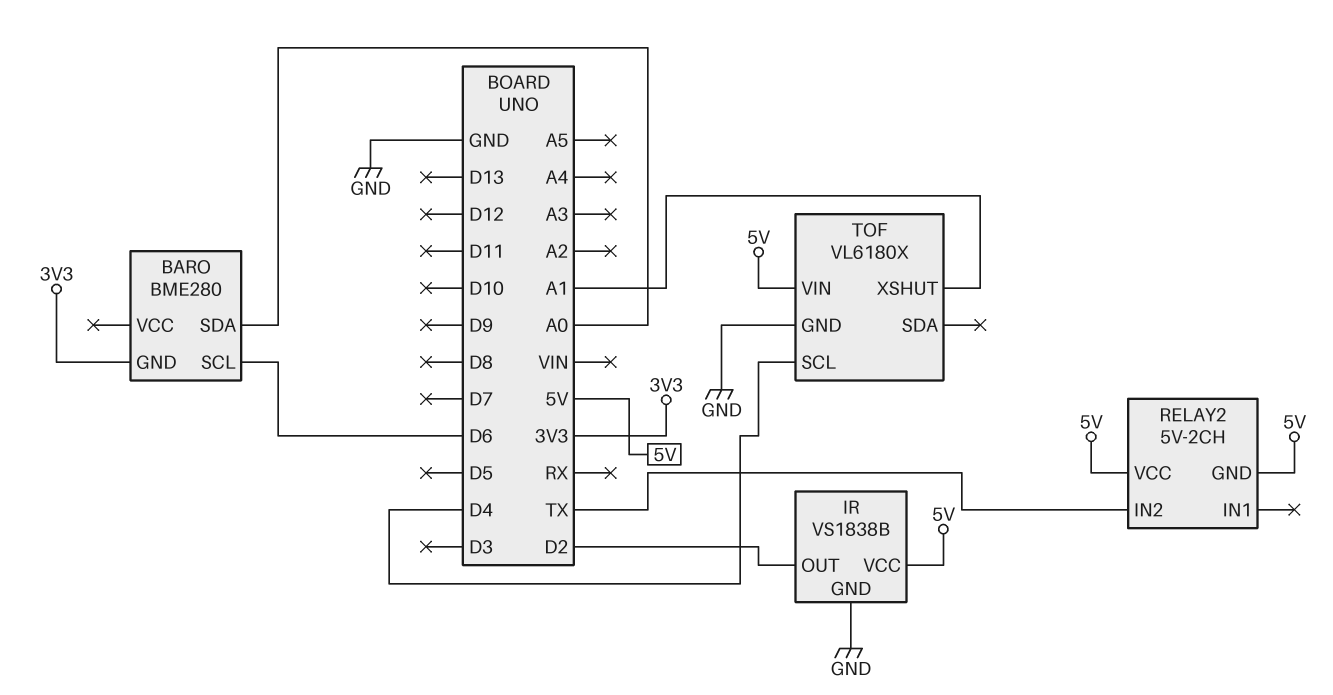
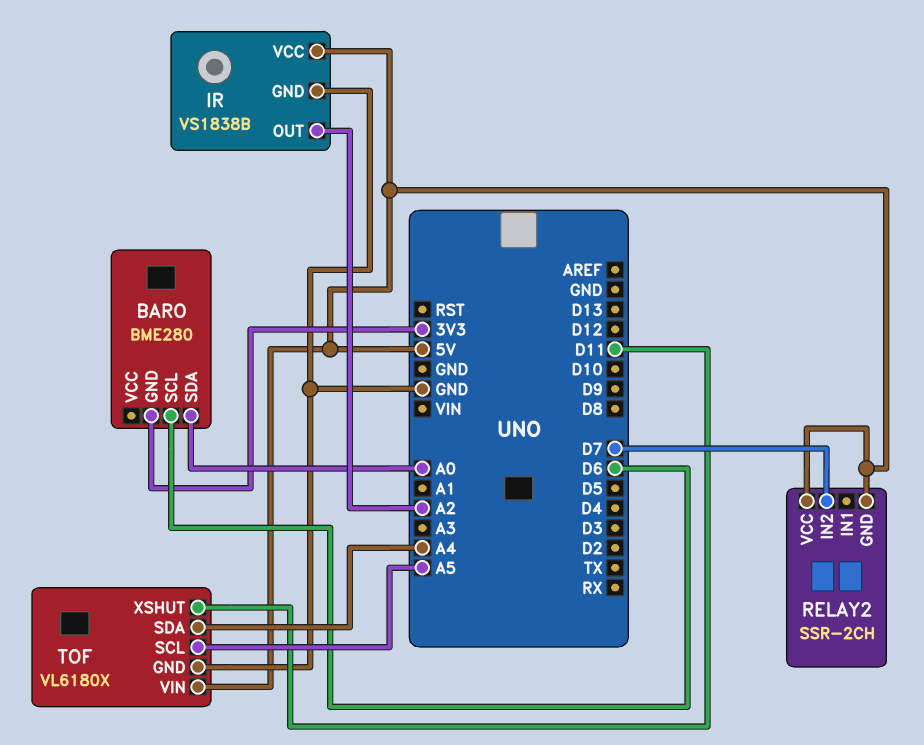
IR pin OUT: D2 -> A2
RELAY2: 5V-2CH -> SSR-2CH
RELAY2 pin IN2: TX -> D7
TOF pin SCL: D4 -> A5
TOF pin SDA: none -> A4
TOF pin XSHUT: A1 -> D11

